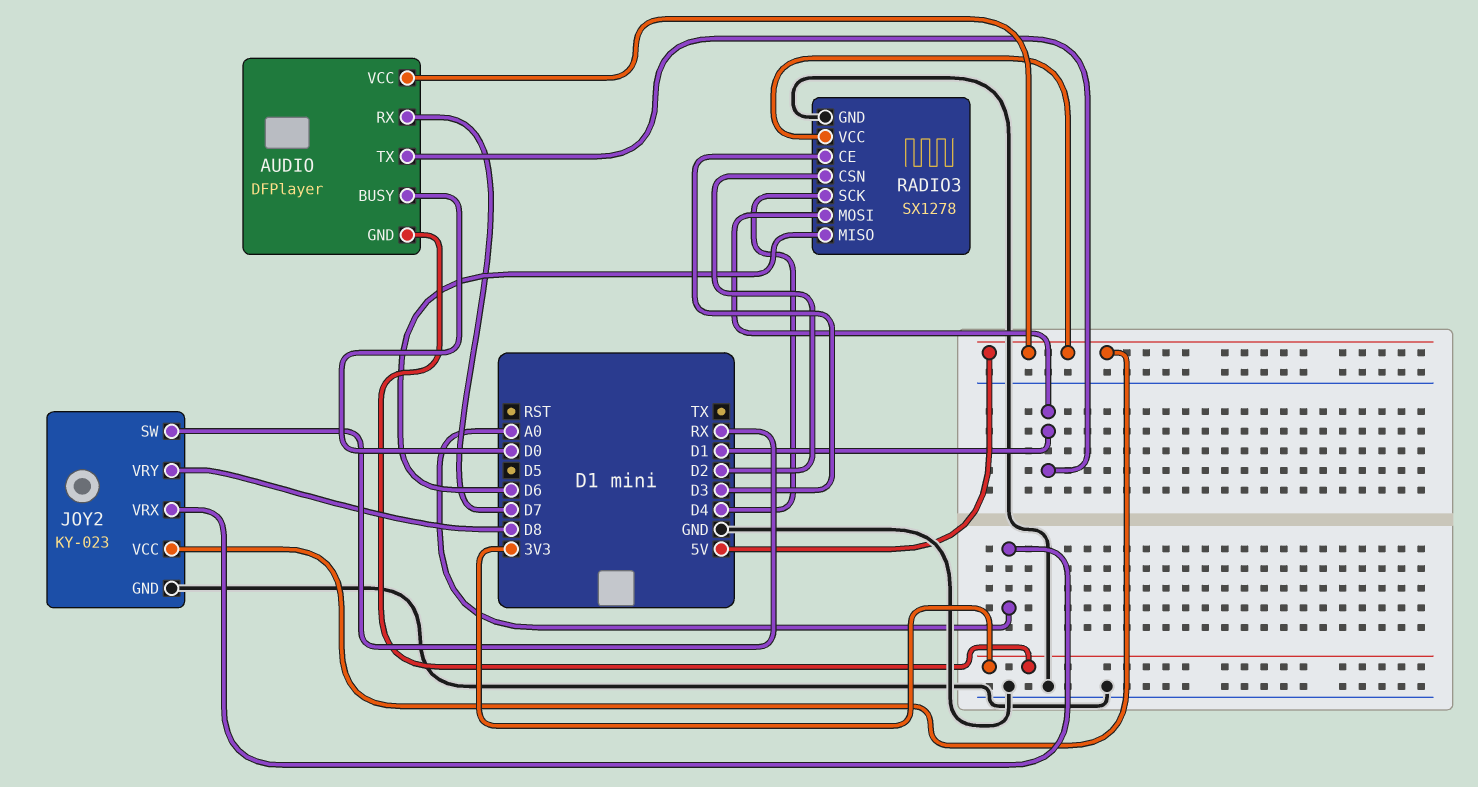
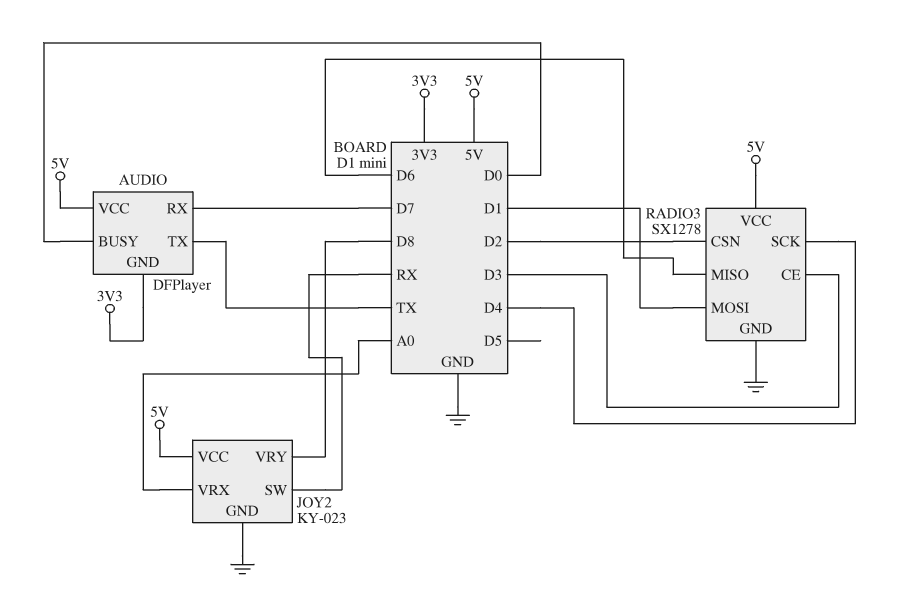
AUDIO pin TX: D1 -> TX

